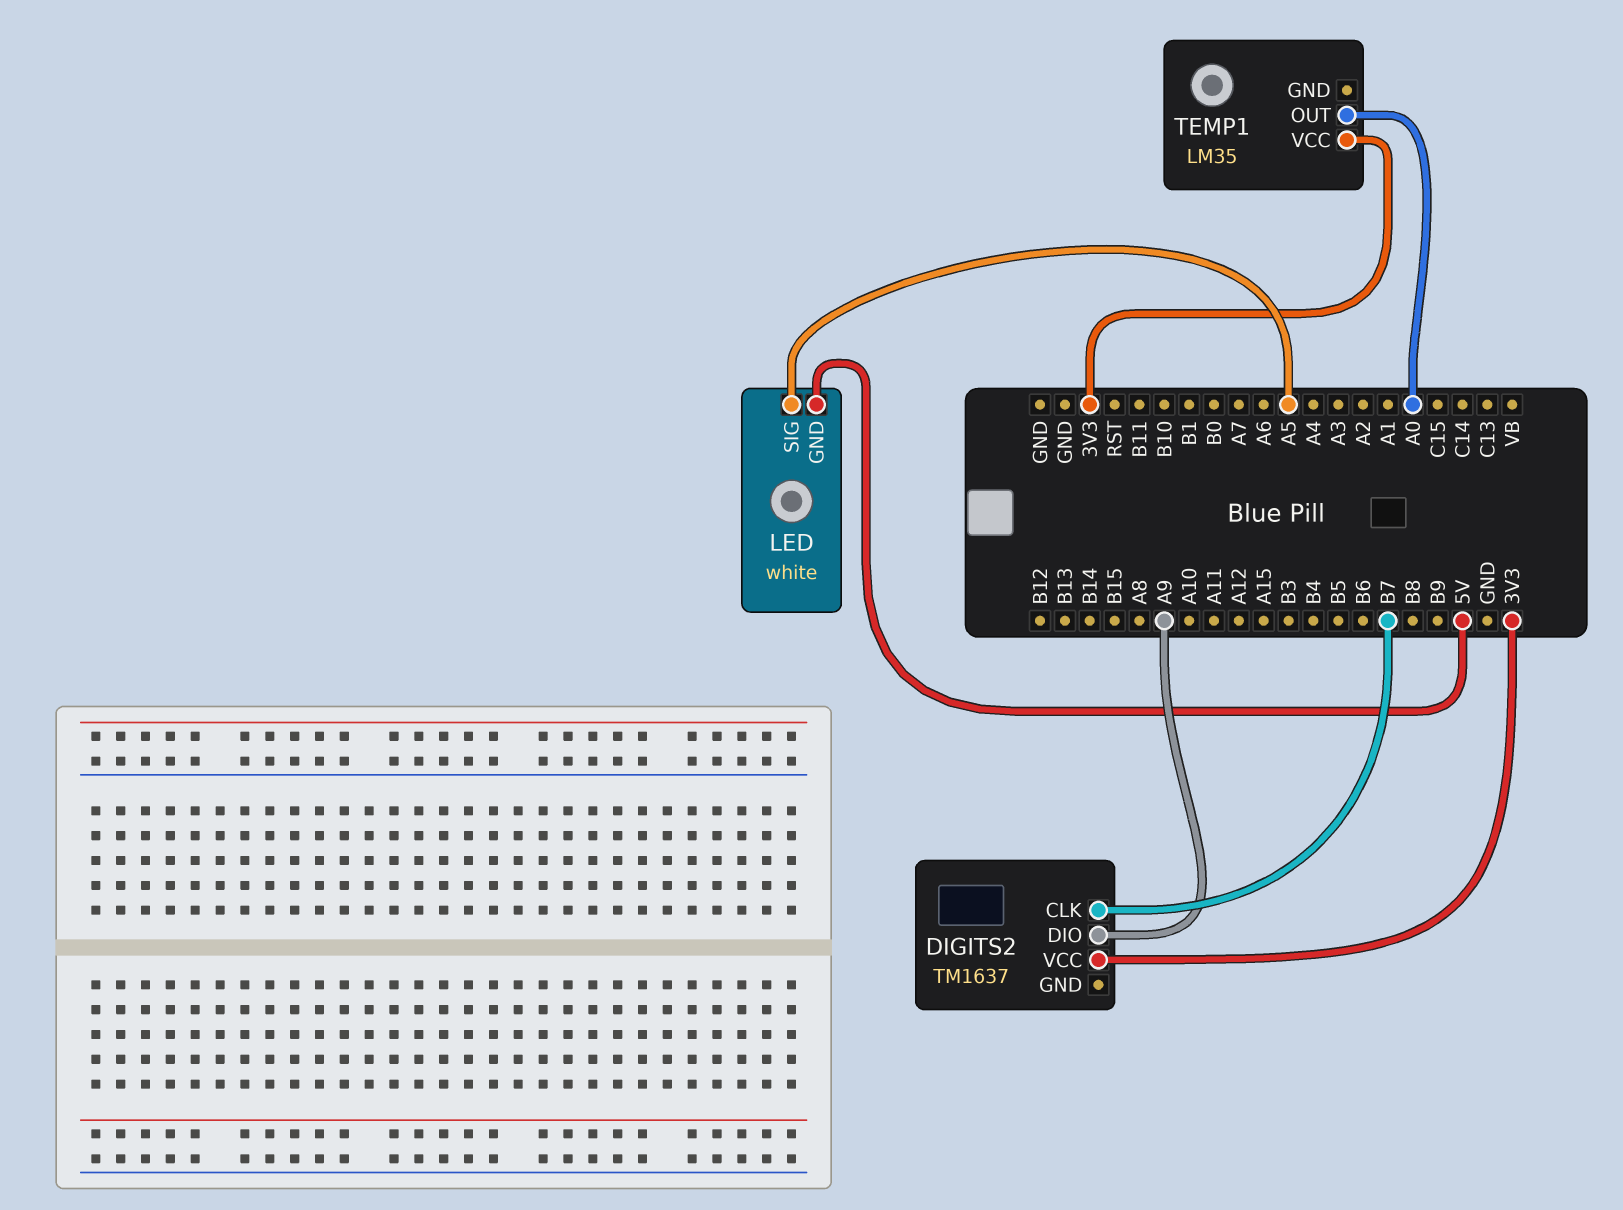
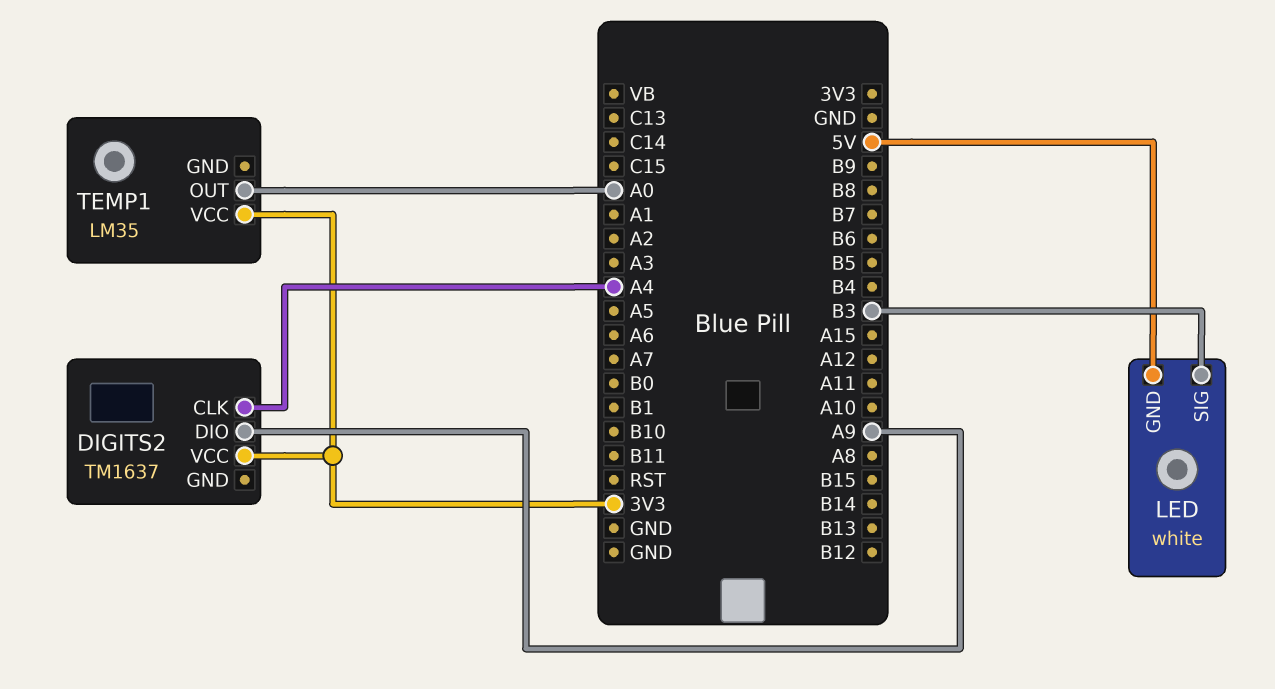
DIGITS2 pin CLK: B7 -> A4
LED pin SIG: A5 -> B3

